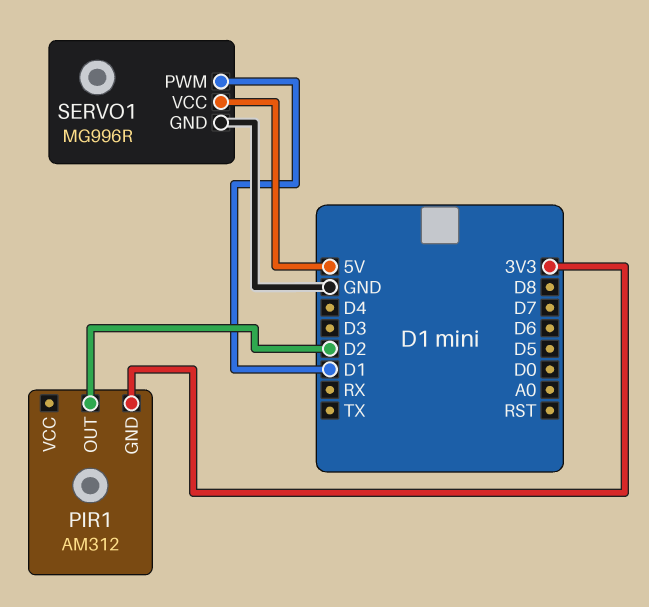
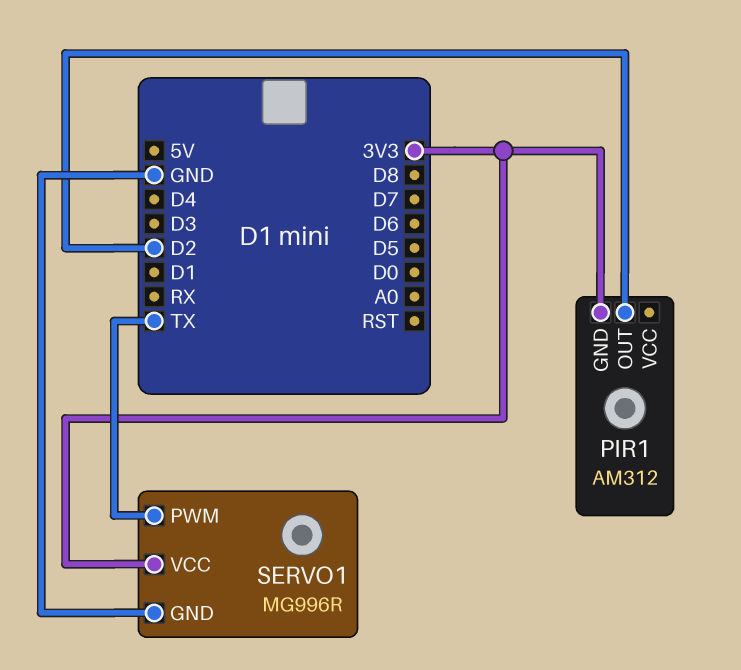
SERVO1 pin PWM: D1 -> TX
SERVO1 pin VCC: 5V -> 3V3

